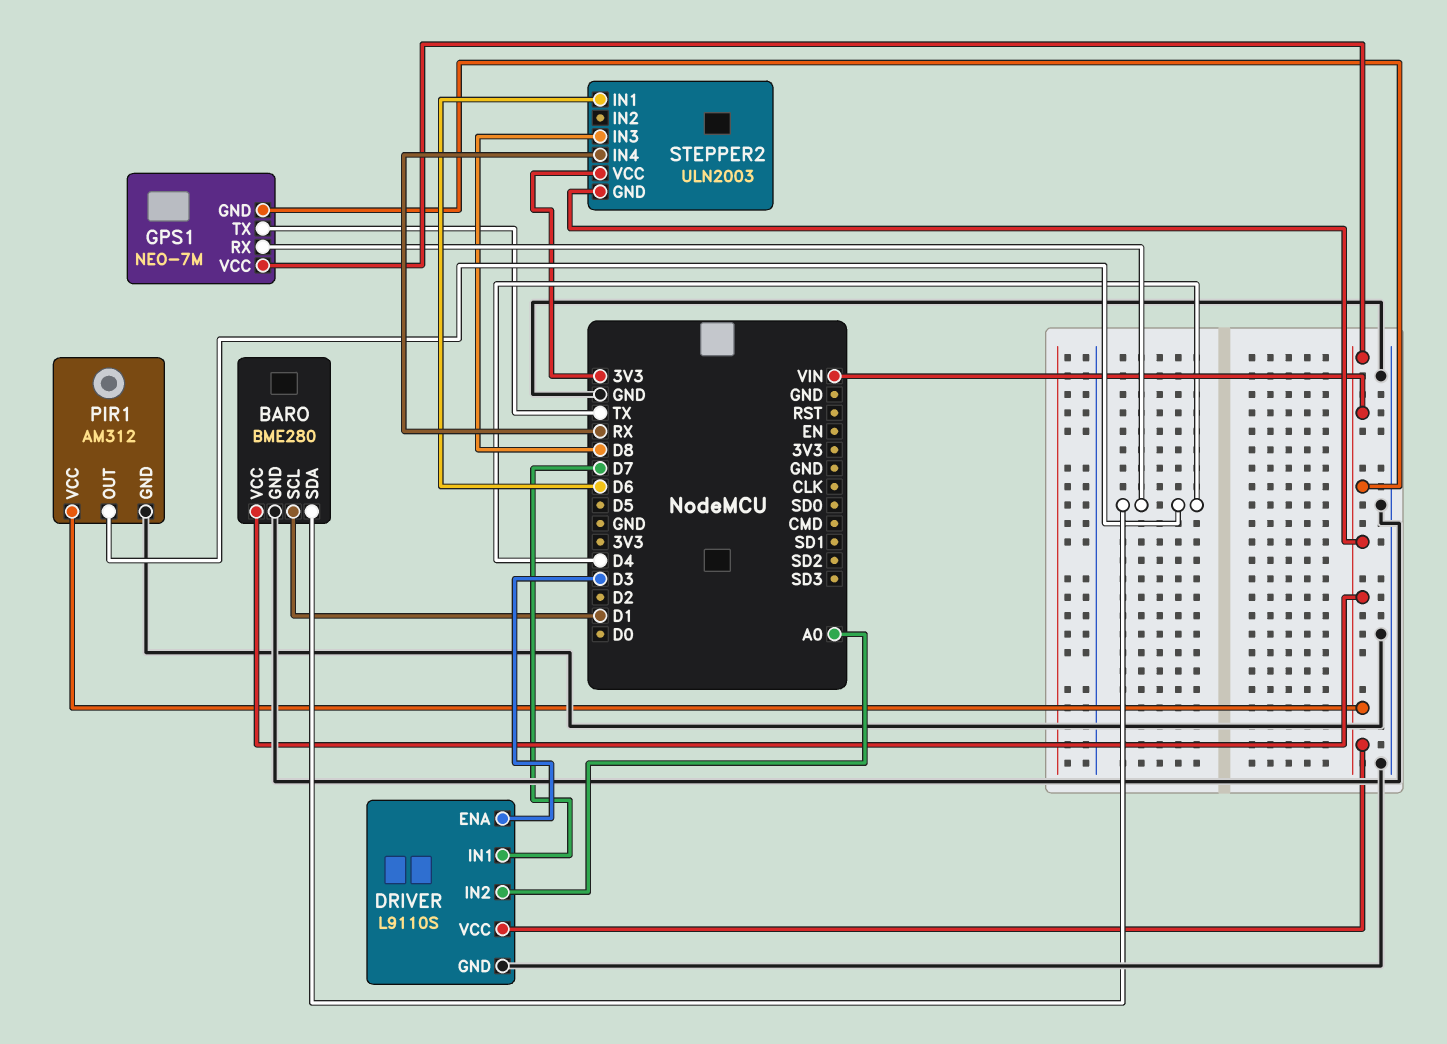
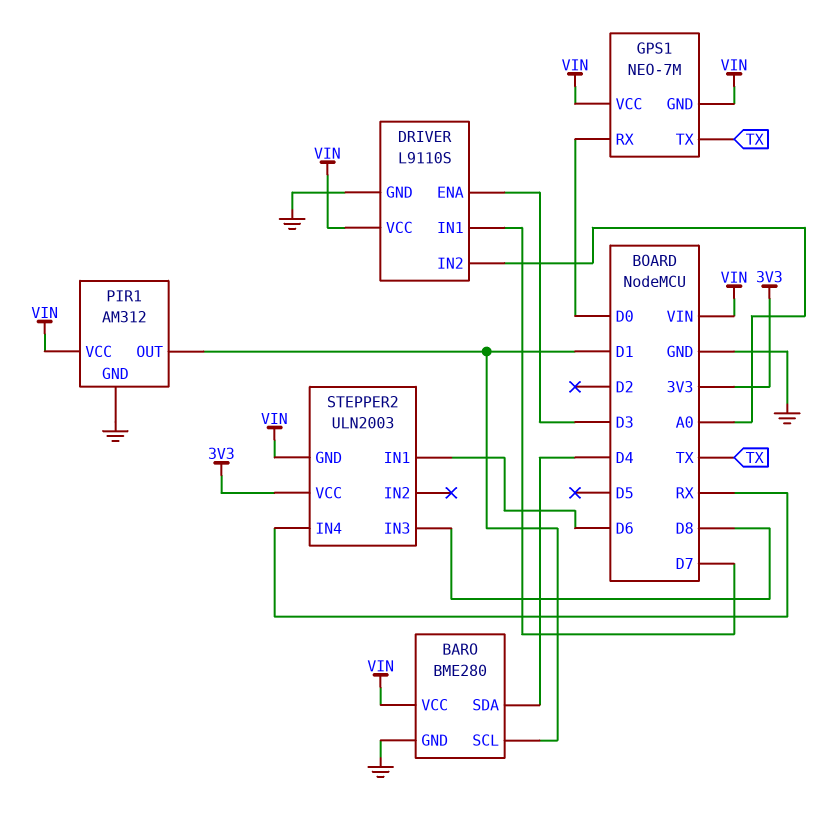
GPS1 pin RX: D4 -> D0
PIR1 pin OUT: D4 -> D1

